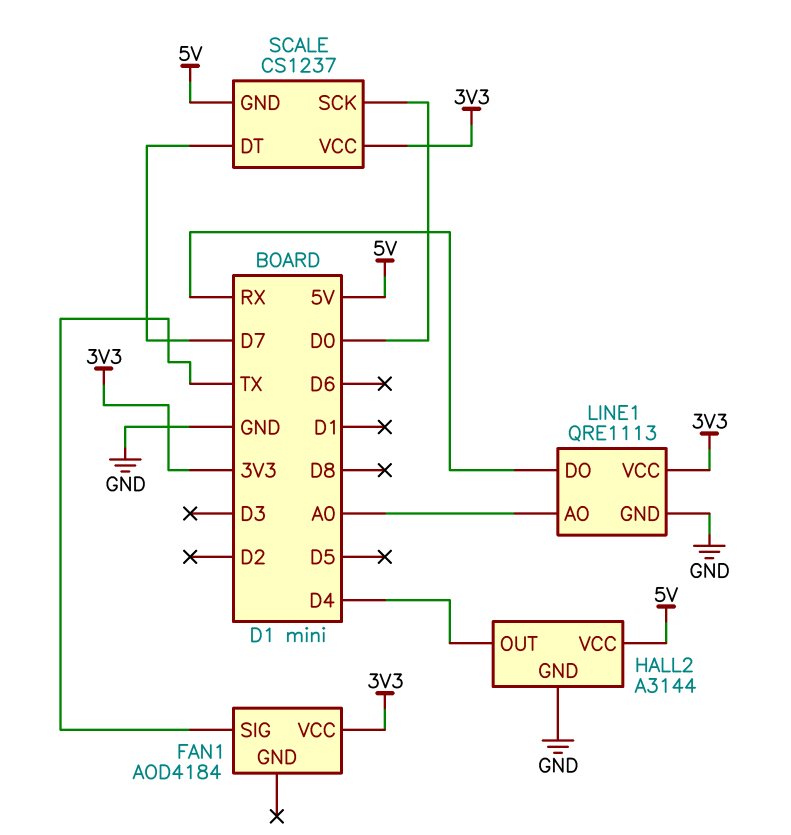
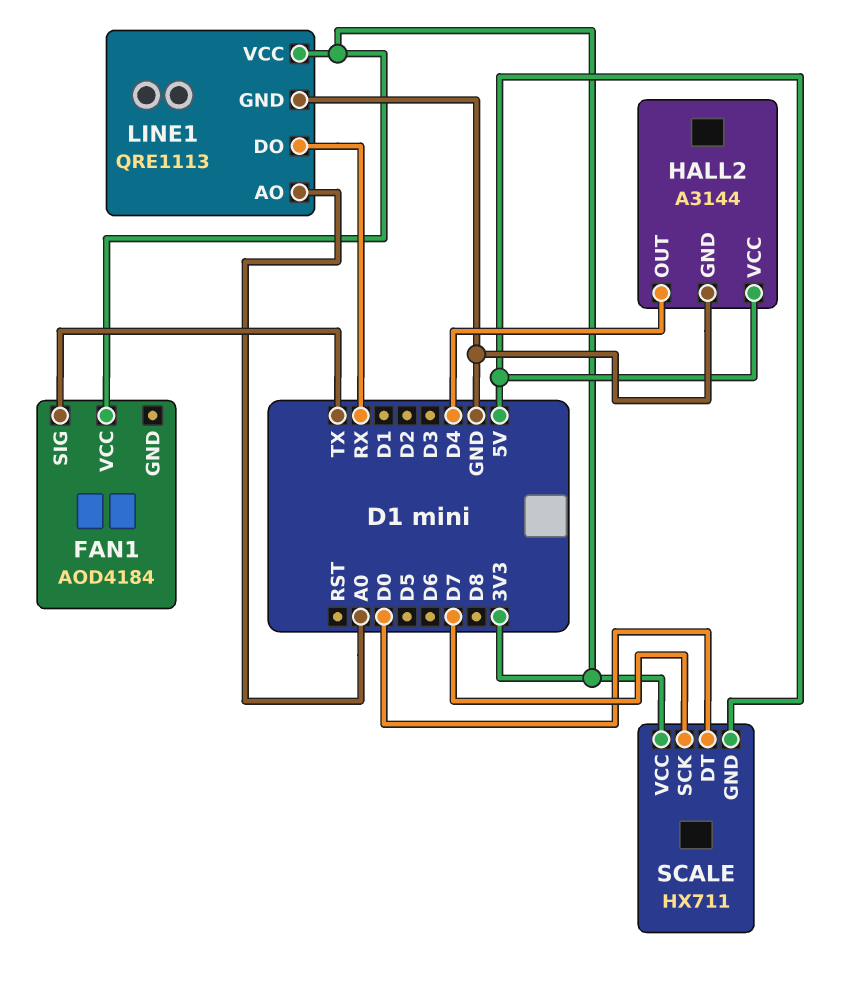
SCALE: CS1237 -> HX711
SCALE pin DT: D7 -> D0
SCALE pin SCK: D0 -> D7

